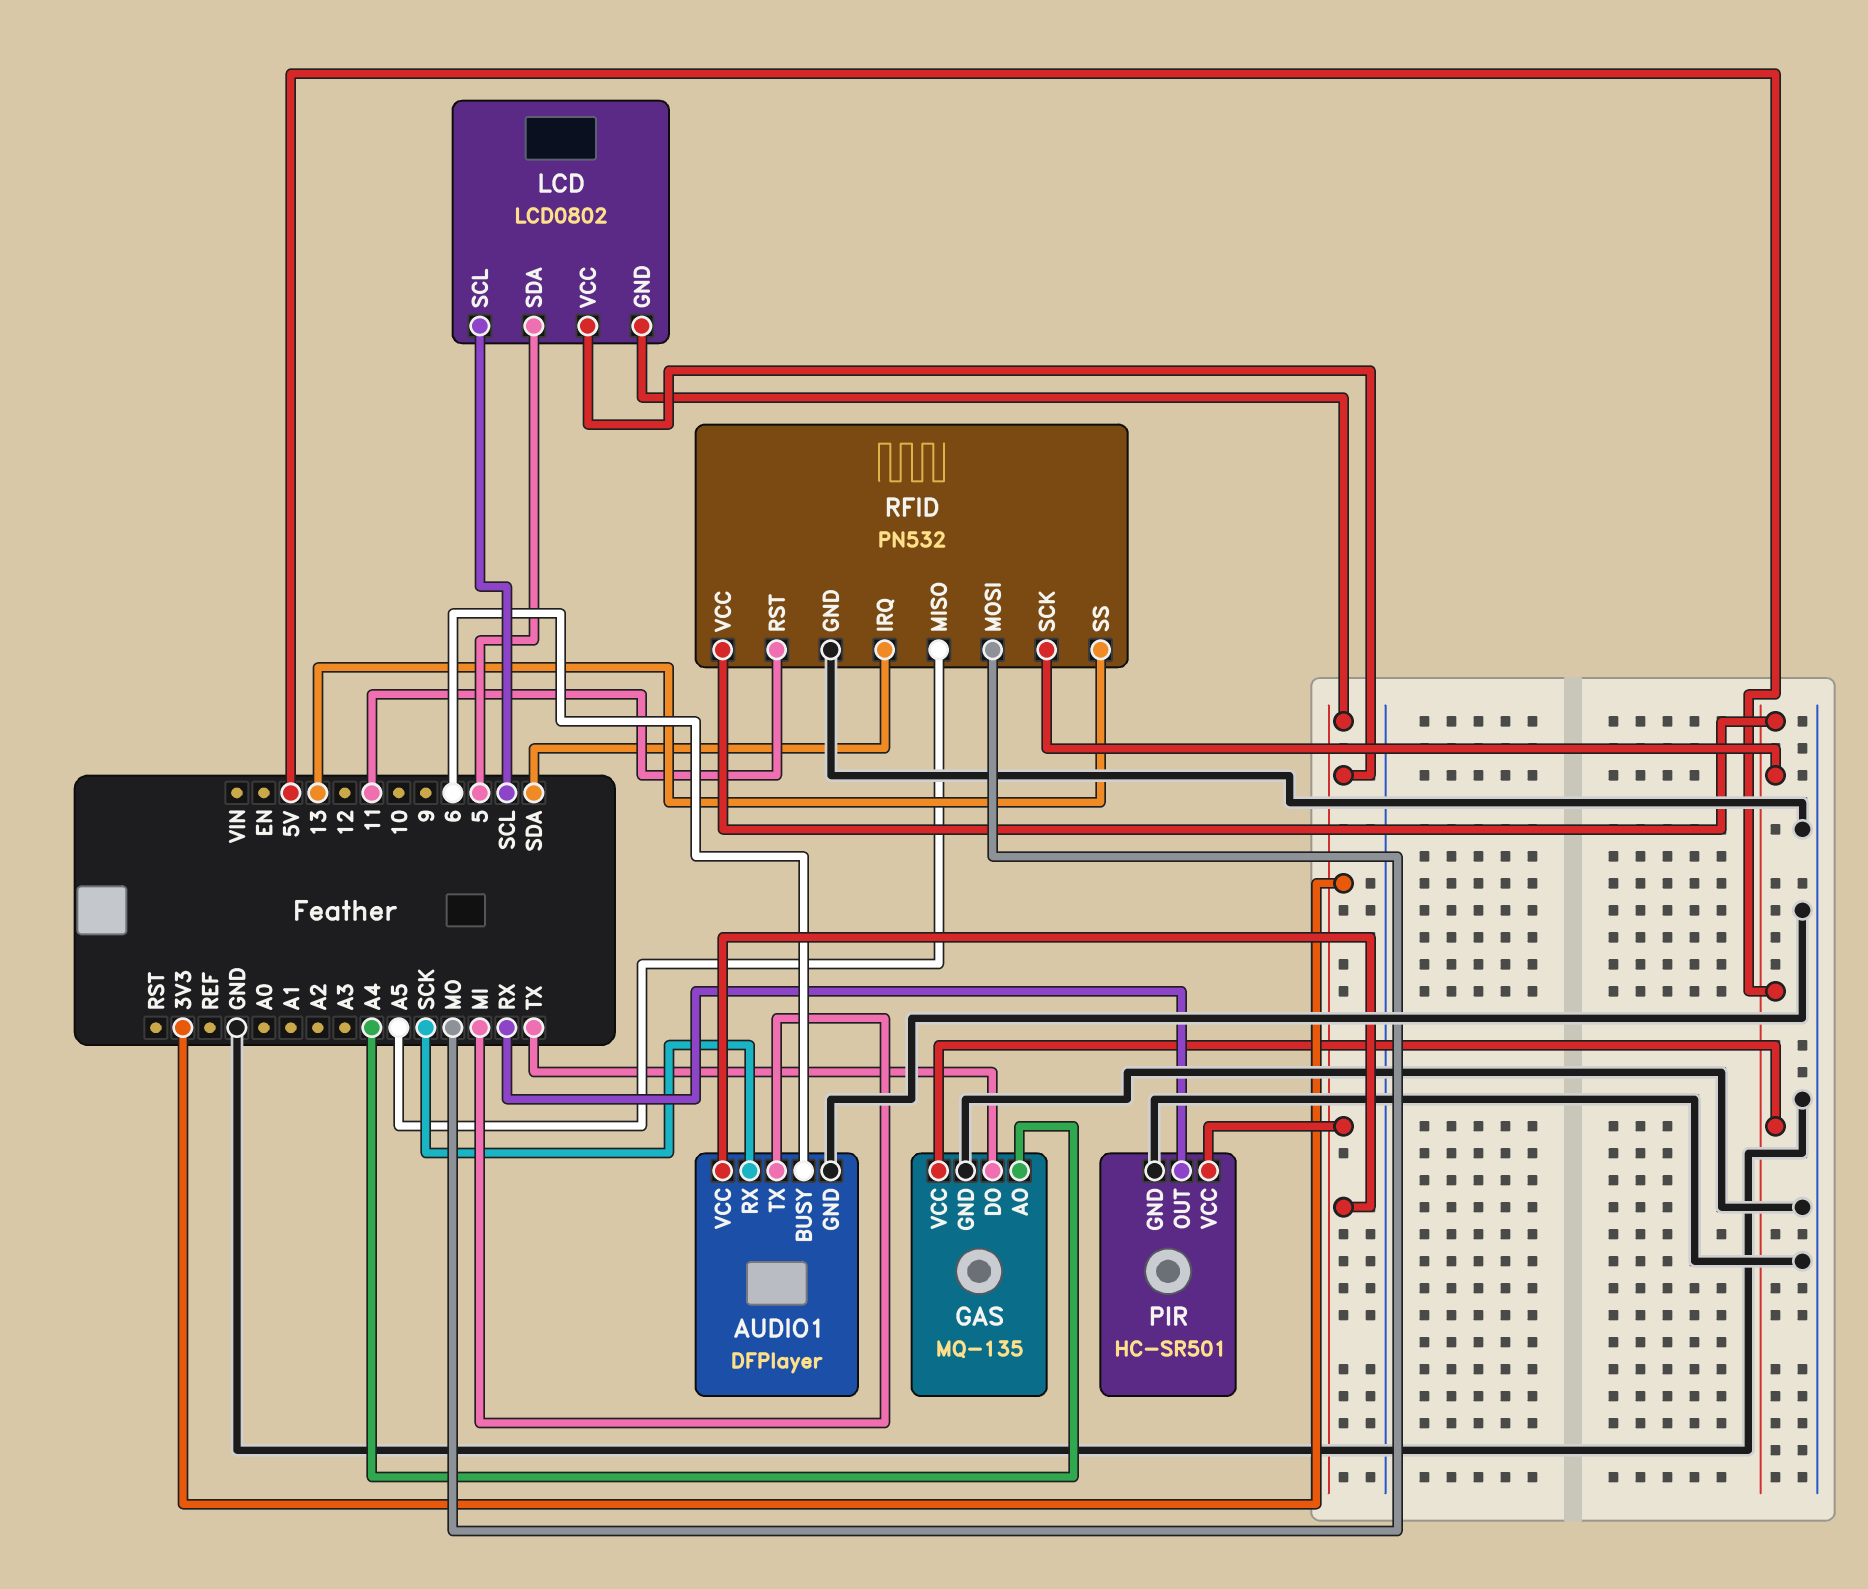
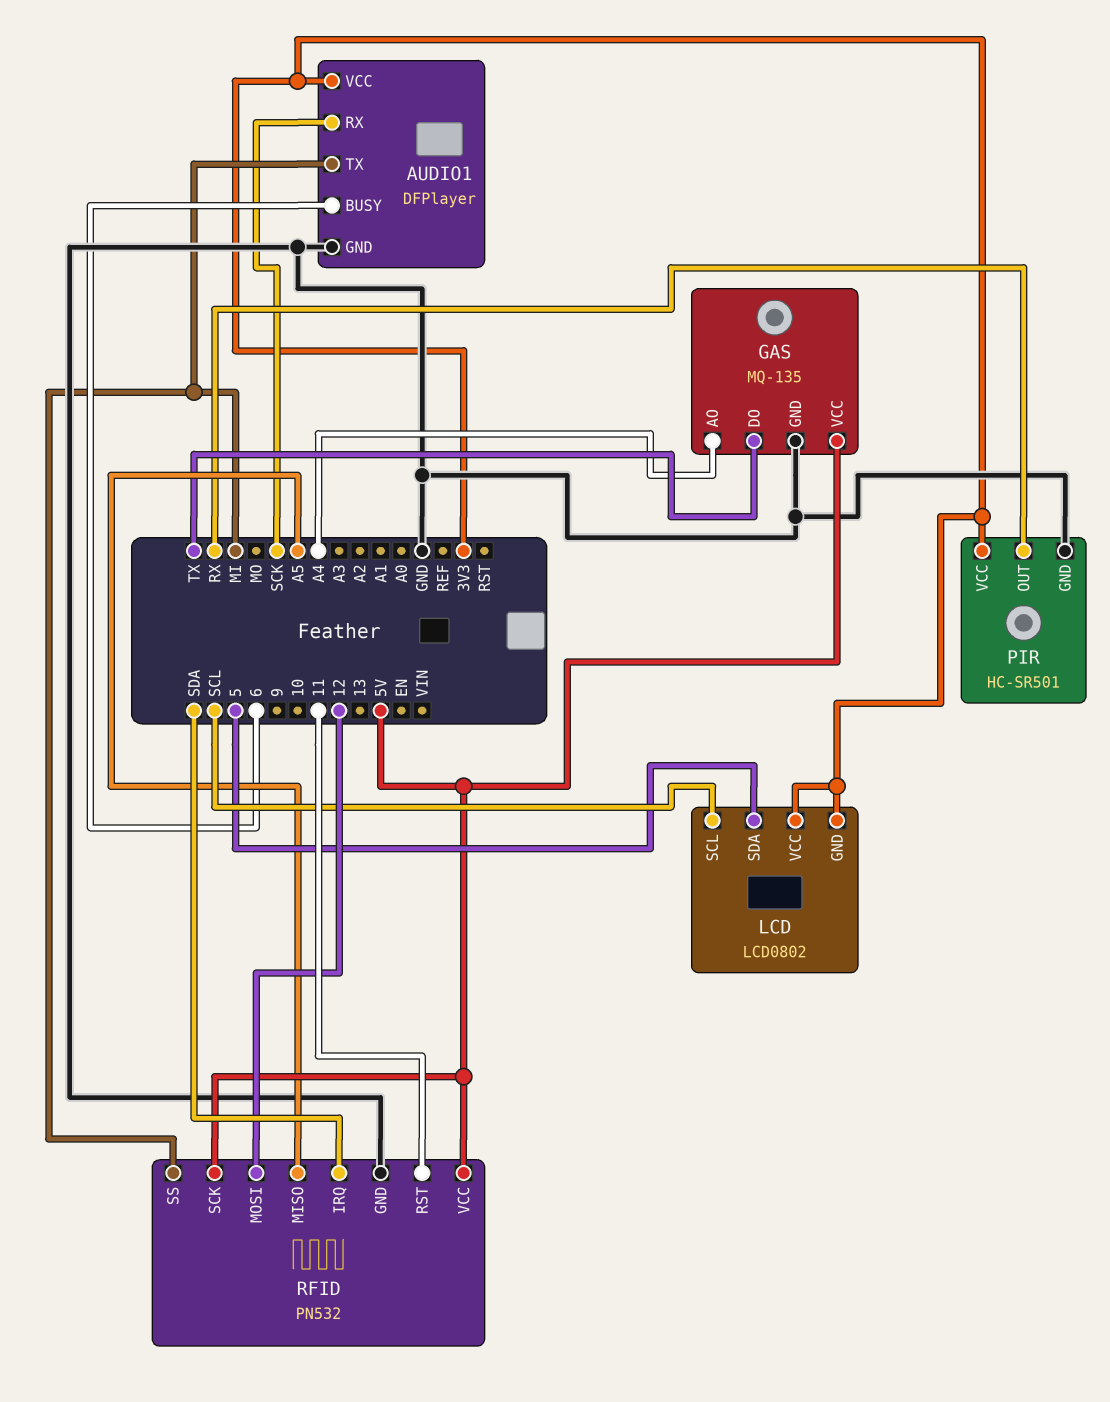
RFID pin MOSI: MO -> 12
RFID pin SS: 13 -> MI

